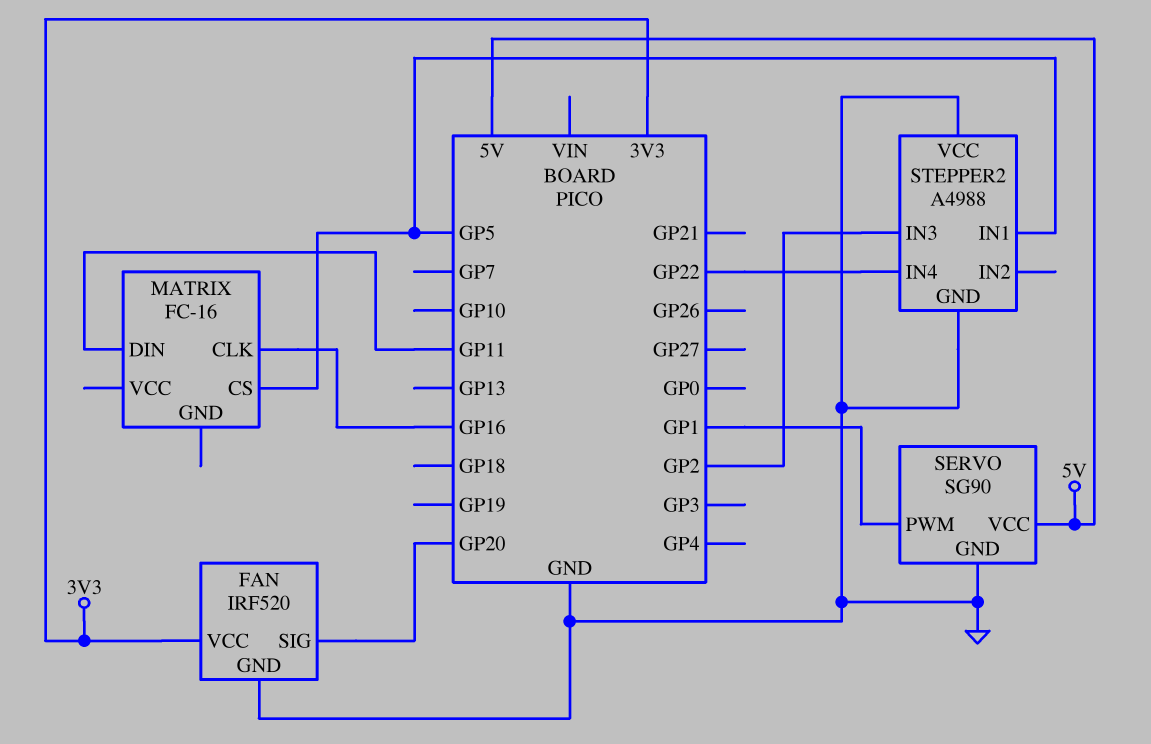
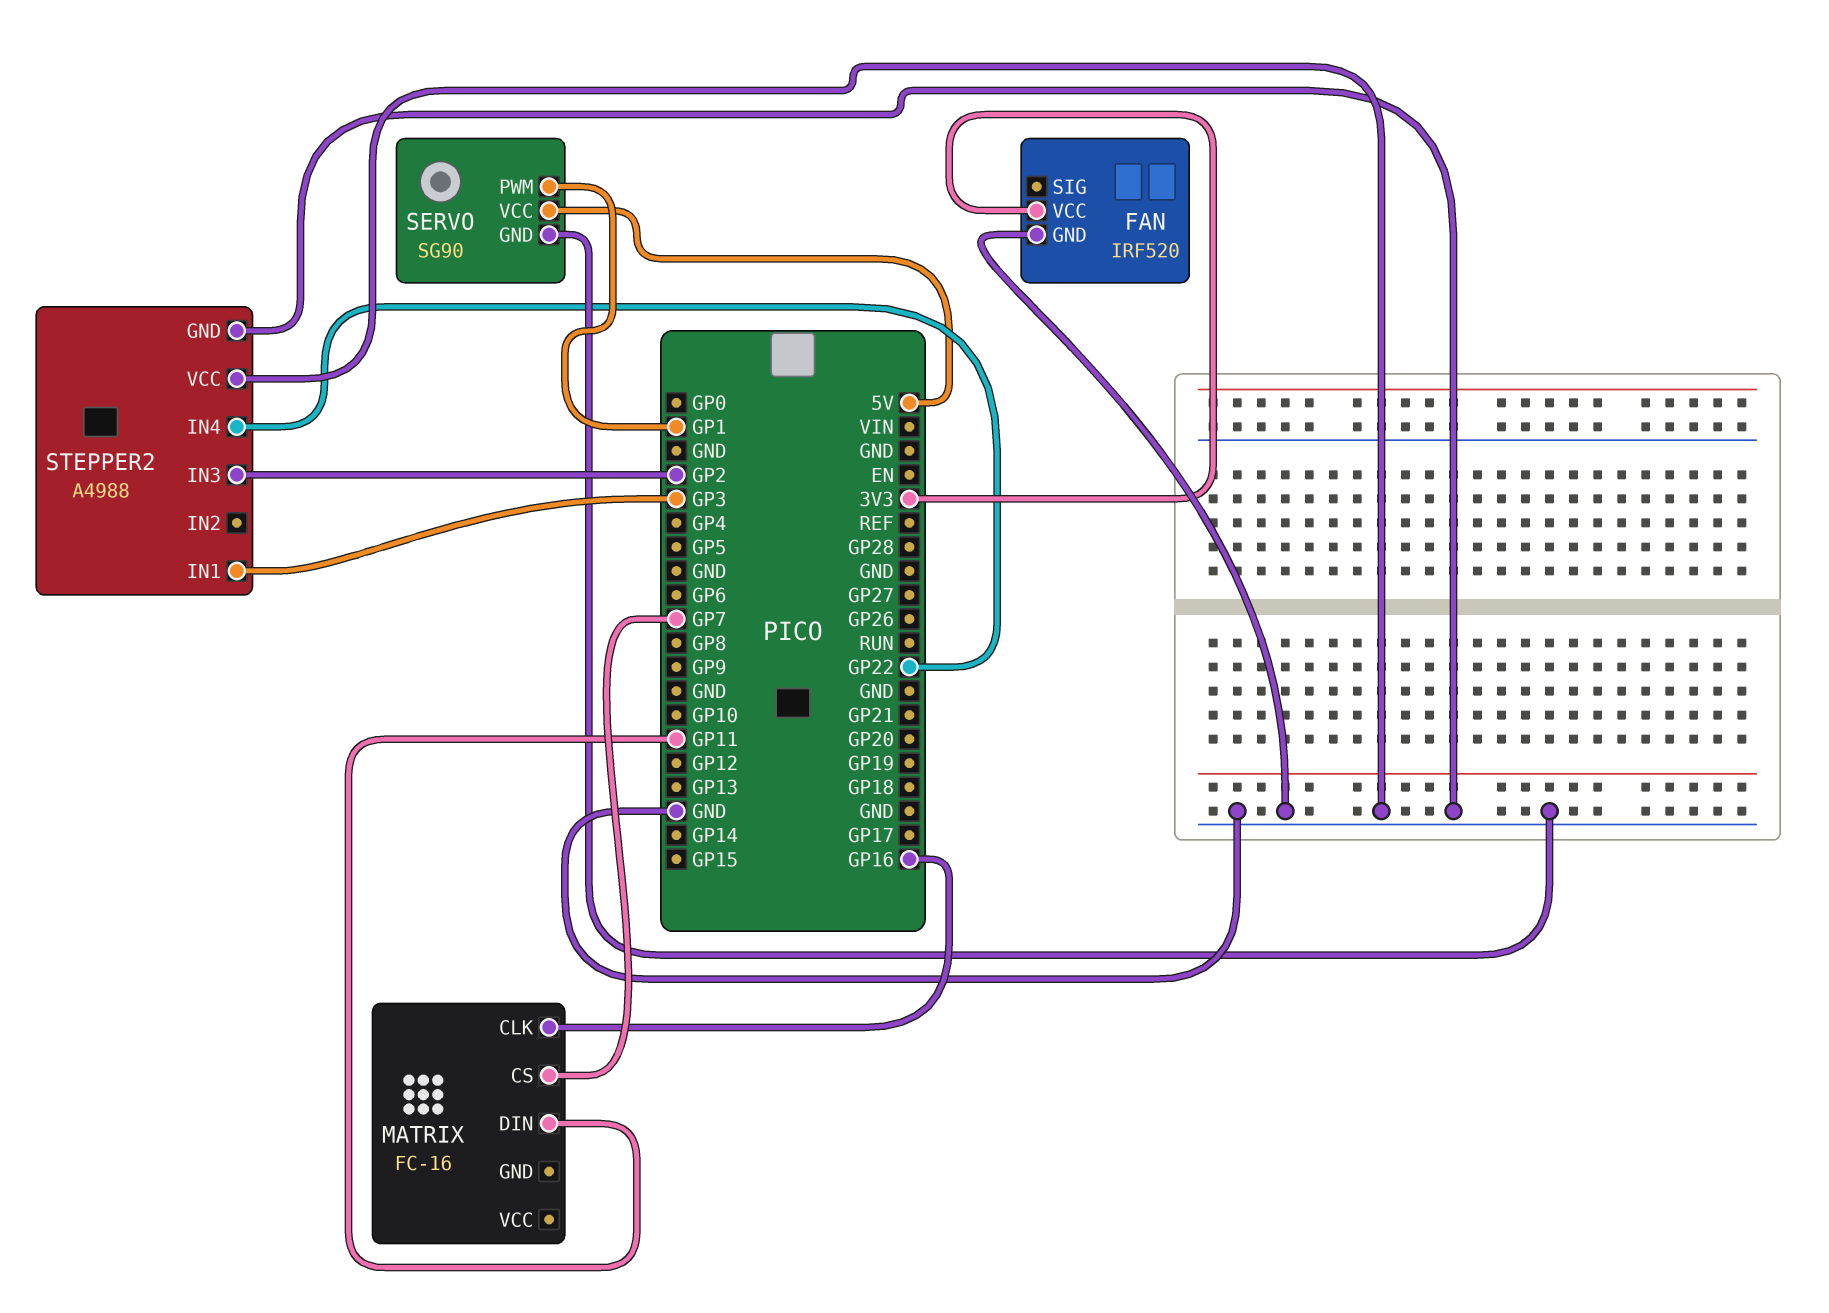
FAN pin SIG: GP20 -> none
MATRIX pin CS: GP5 -> GP7
STEPPER2 pin IN1: GP5 -> GP3

